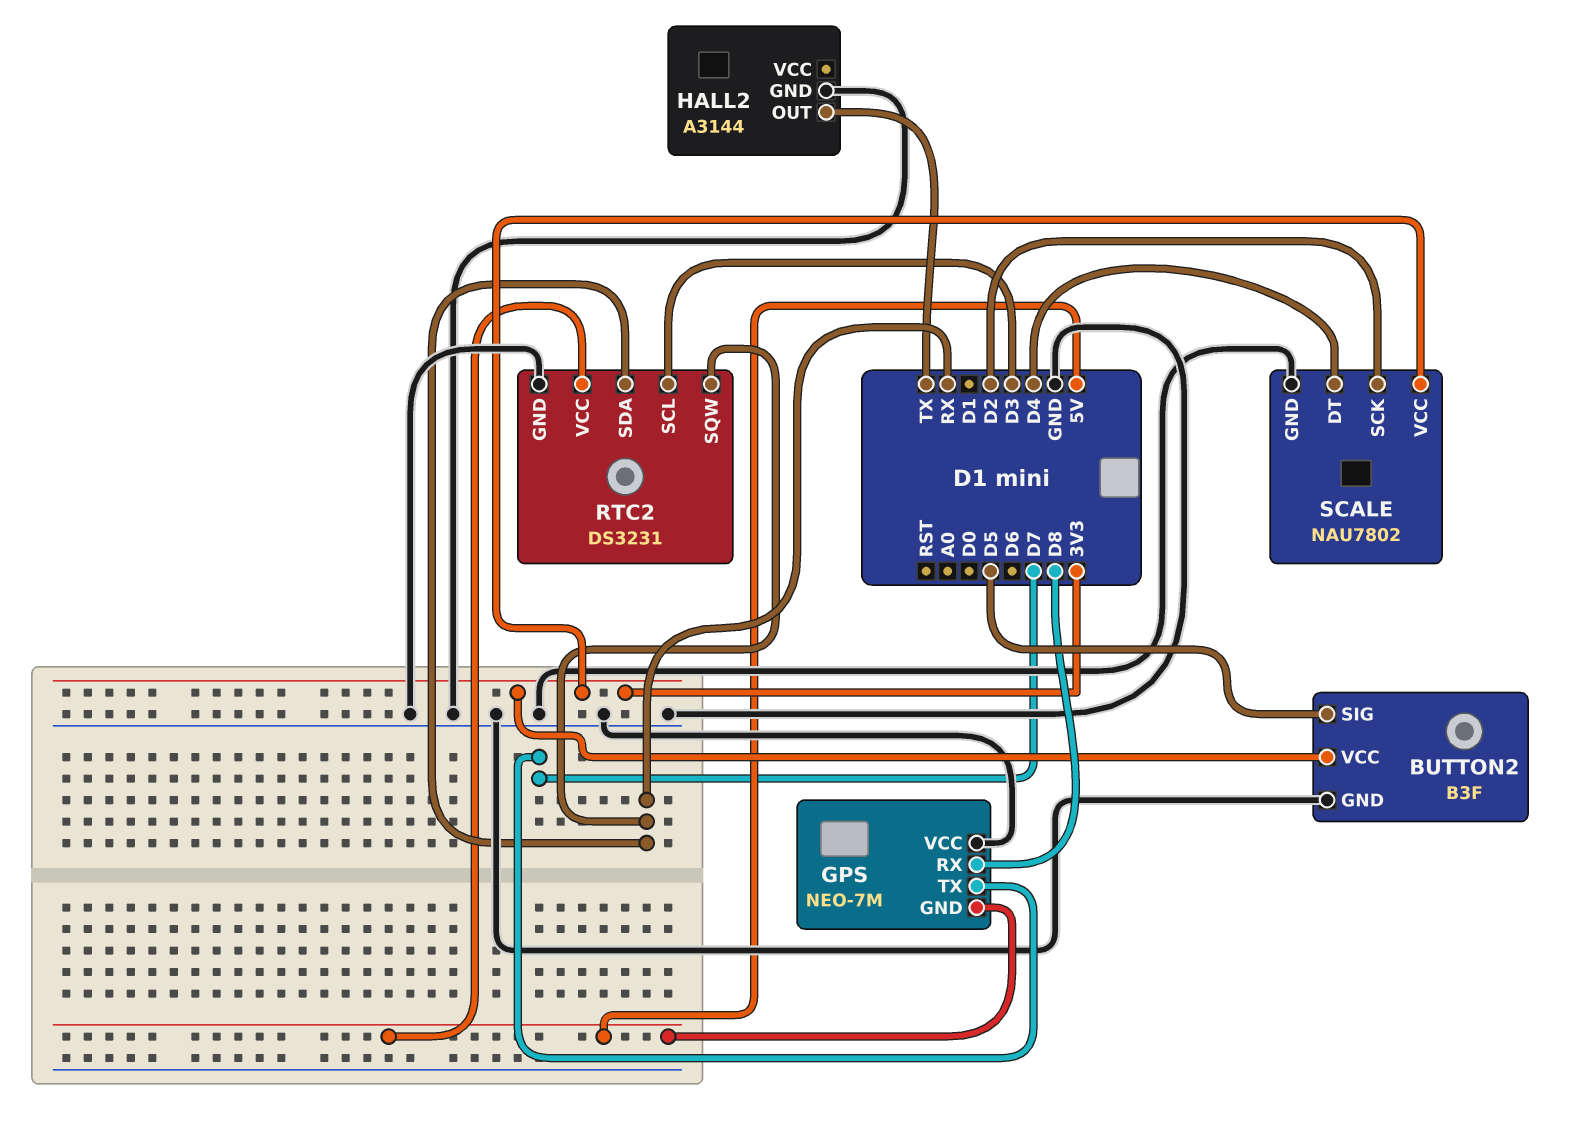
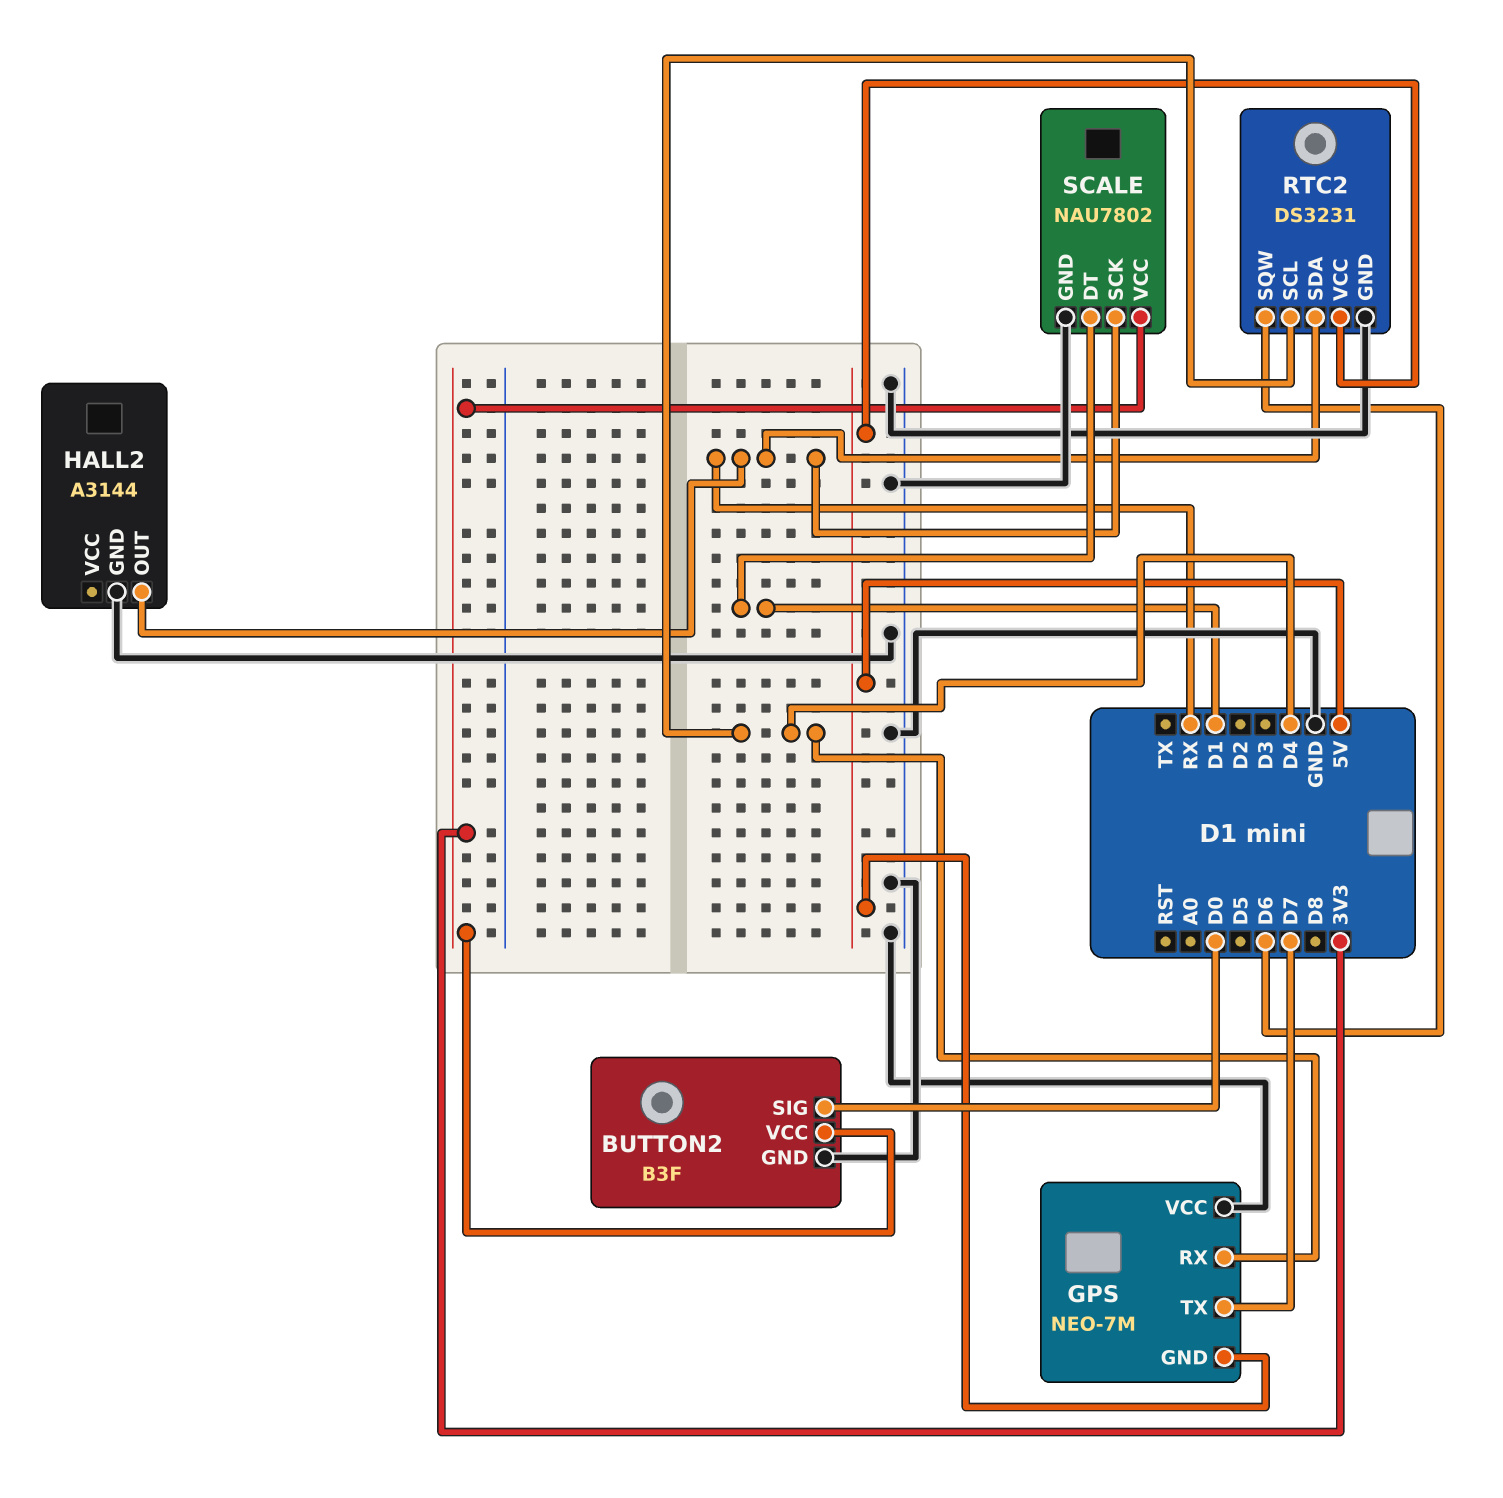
BUTTON2 pin SIG: D5 -> D0
GPS pin RX: D8 -> D4
HALL2 pin OUT: TX -> RX
RTC2 pin SCL: D3 -> D4
RTC2 pin SQW: RX -> D6
SCALE pin DT: D4 -> D1
SCALE pin SCK: D2 -> RX

